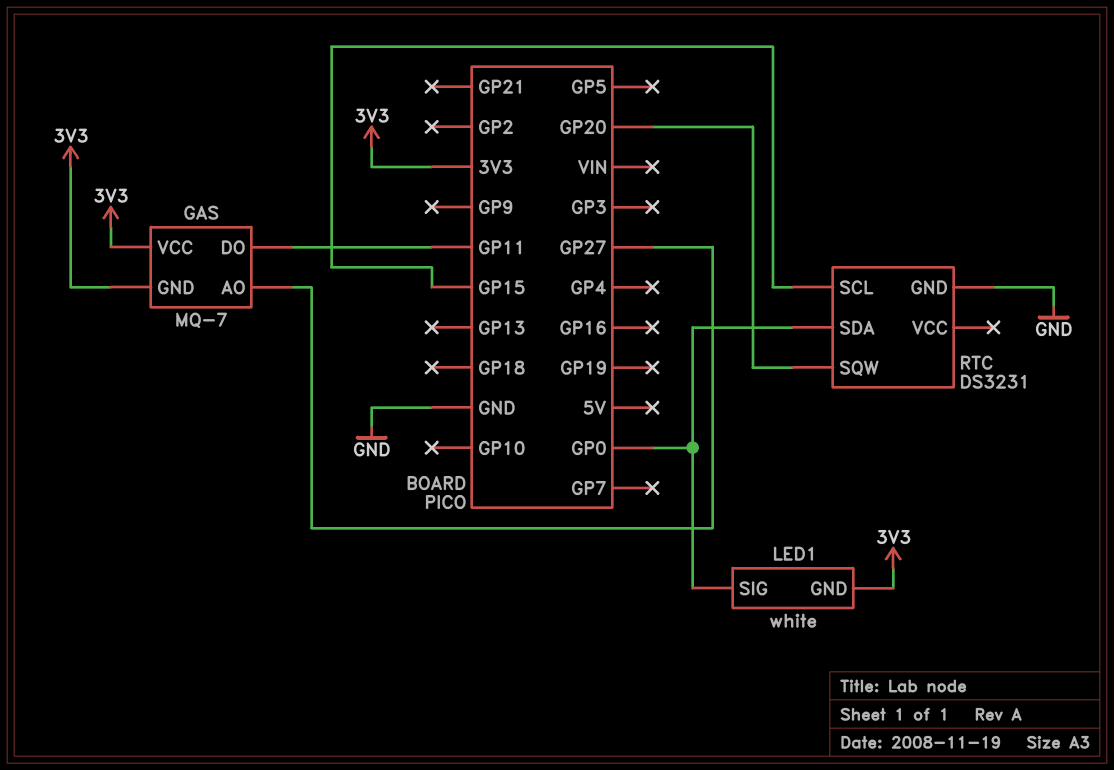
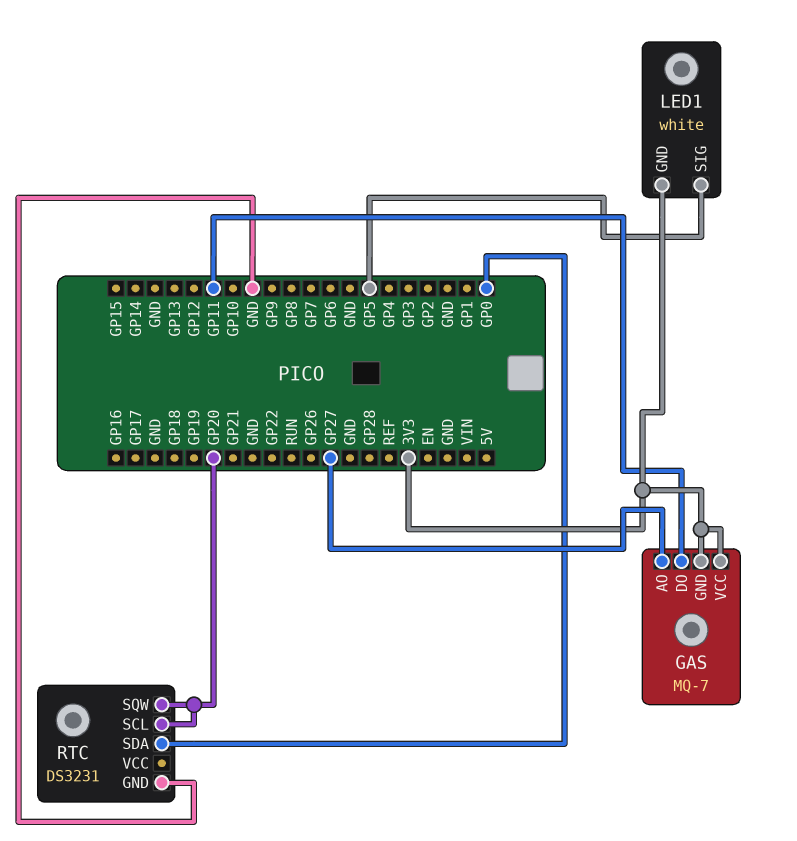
LED1 pin SIG: GP0 -> GP5
RTC pin SCL: GP15 -> GP20

